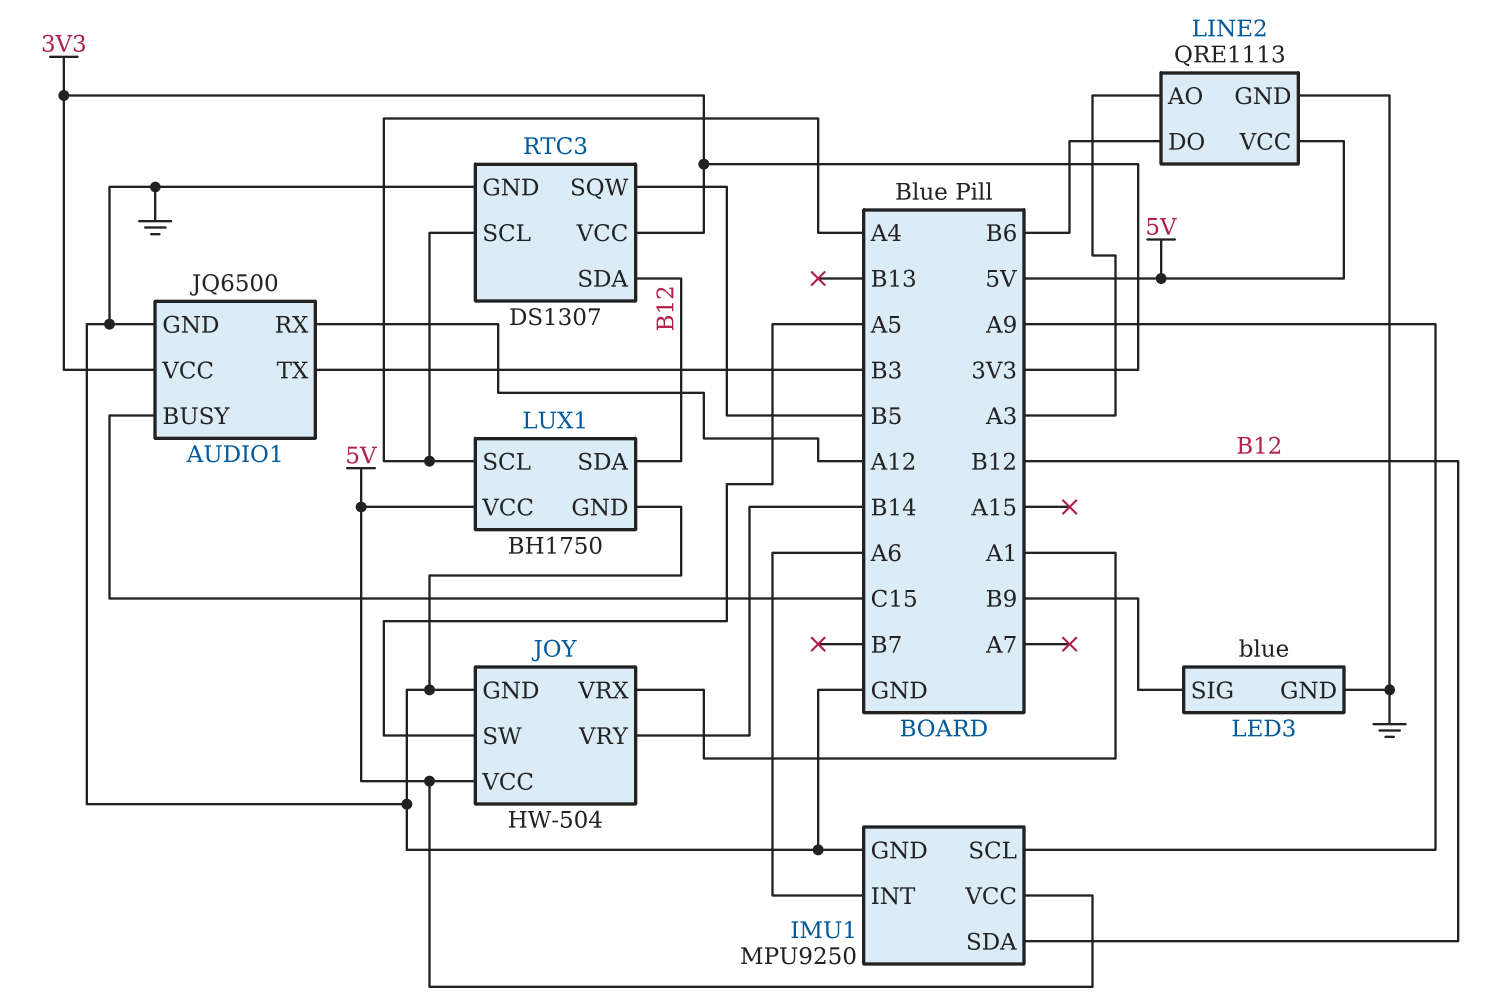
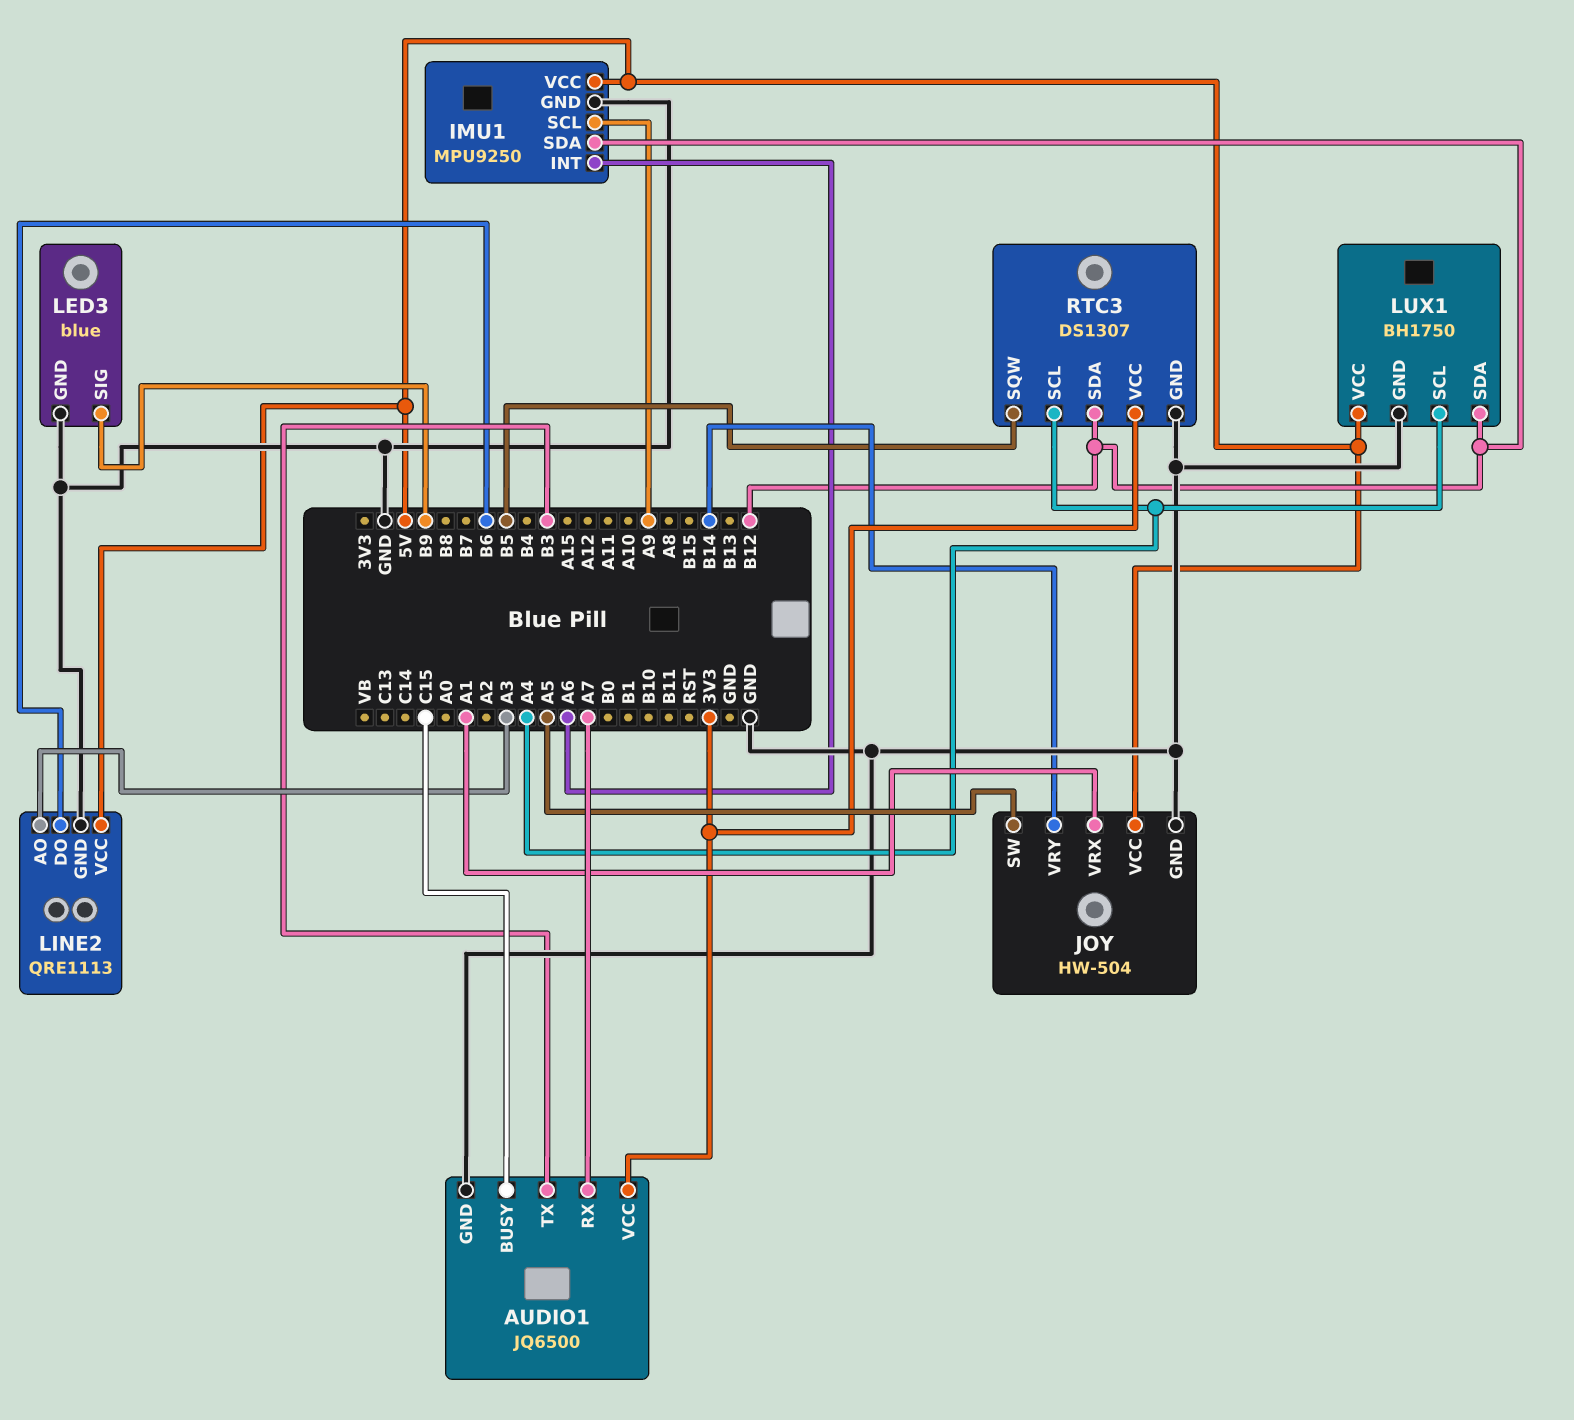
AUDIO1 pin RX: A12 -> A7

